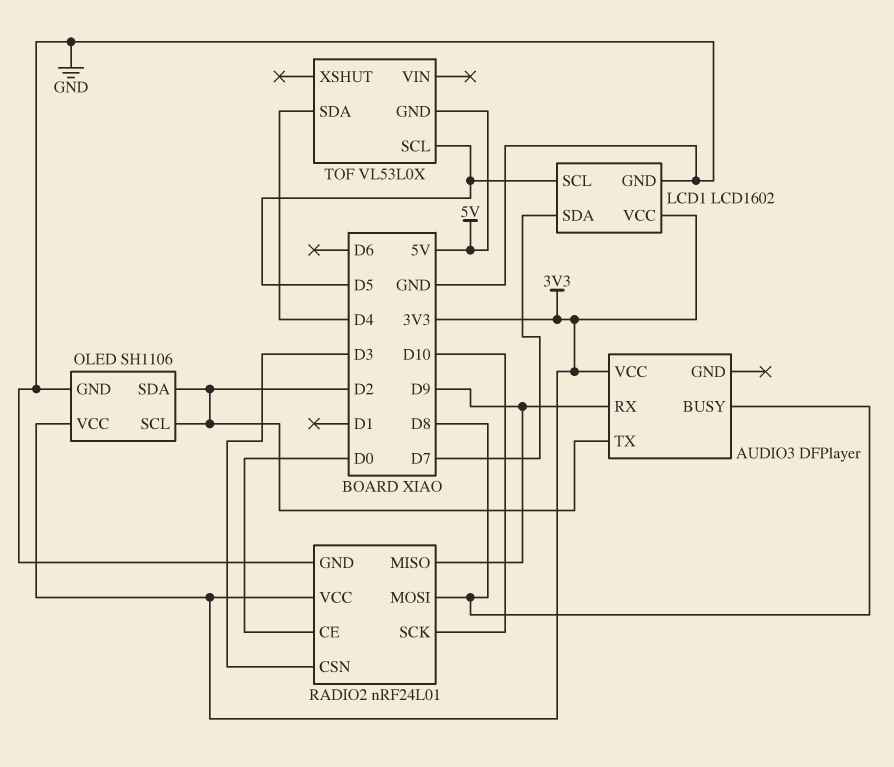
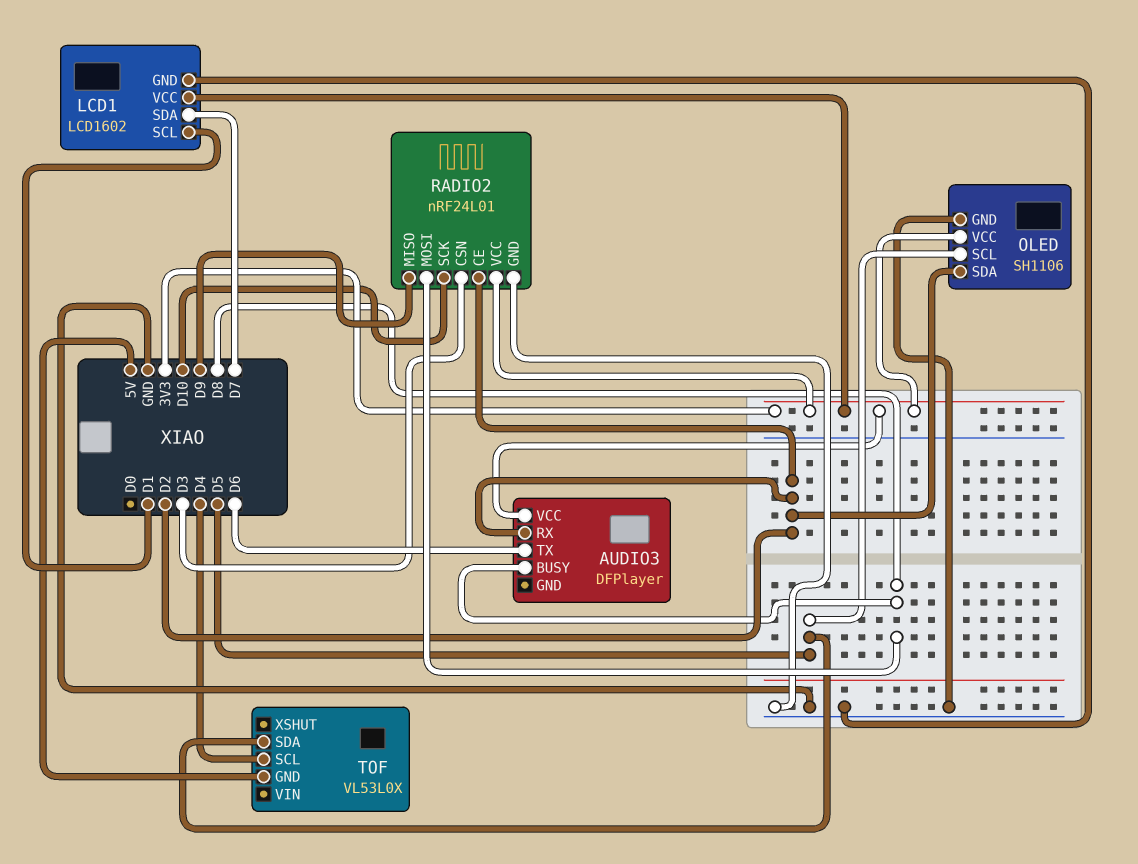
AUDIO3 pin RX: D9 -> D2
AUDIO3 pin TX: D2 -> D6
LCD1 pin SCL: D5 -> D1
OLED pin SCL: D2 -> D5
RADIO2 pin CE: D0 -> D2
TOF pin SCL: D5 -> D4
TOF pin SDA: D4 -> D5

